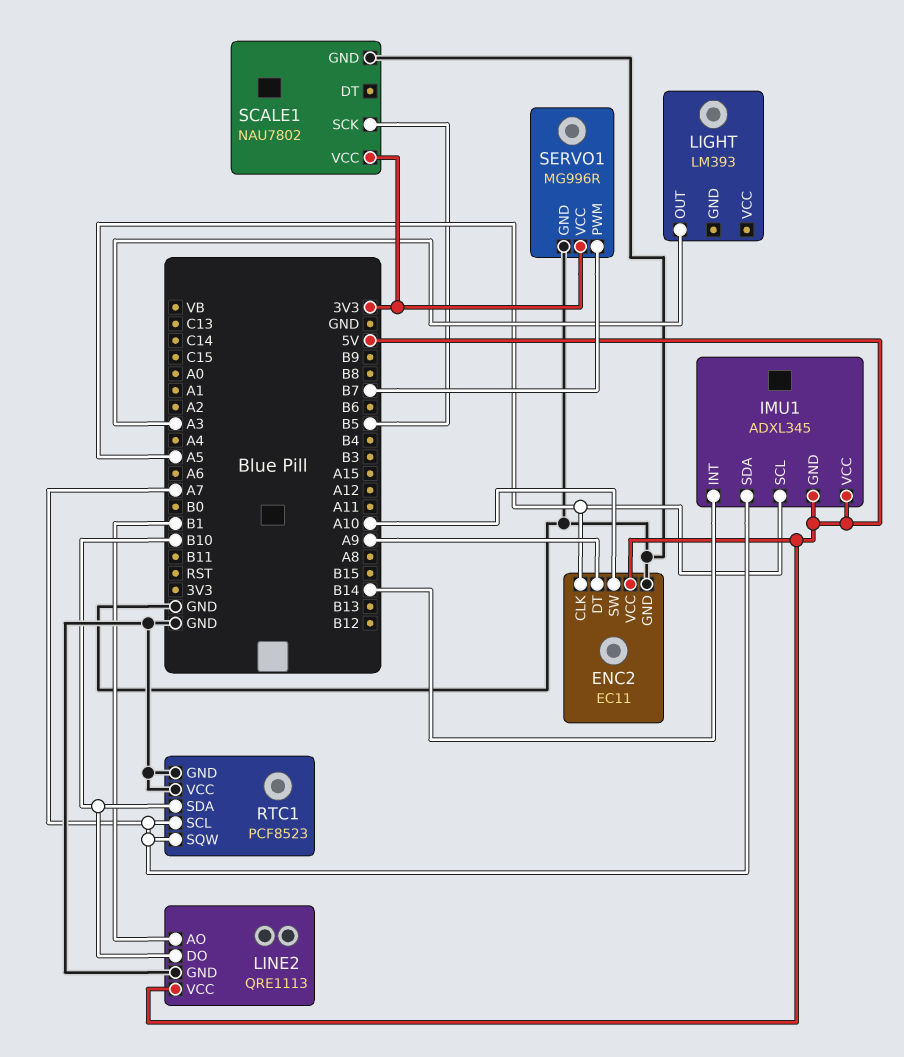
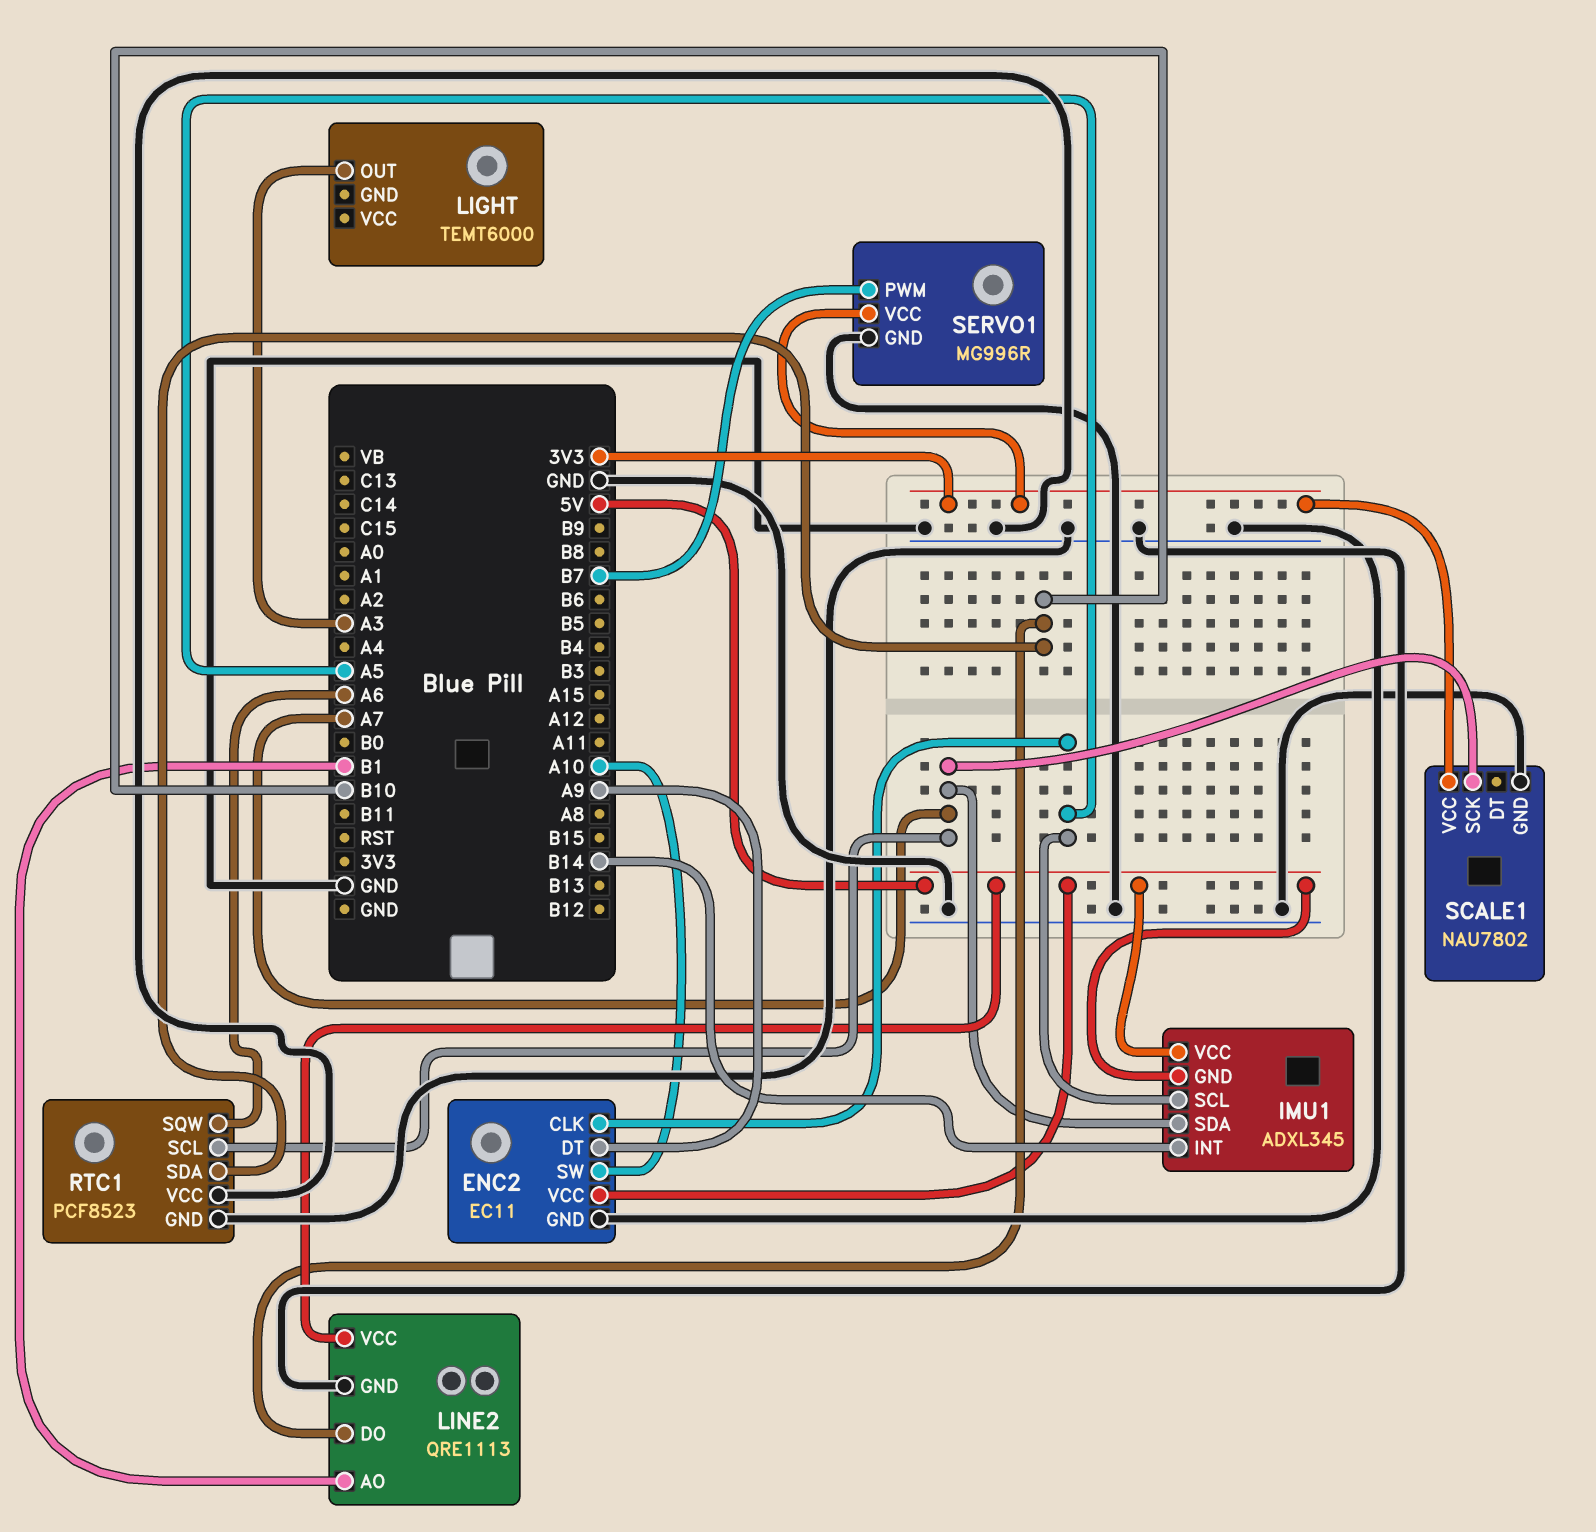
LIGHT: LM393 -> TEMT6000
RTC1 pin SQW: A7 -> A6
SCALE1 pin SCK: B5 -> A7

